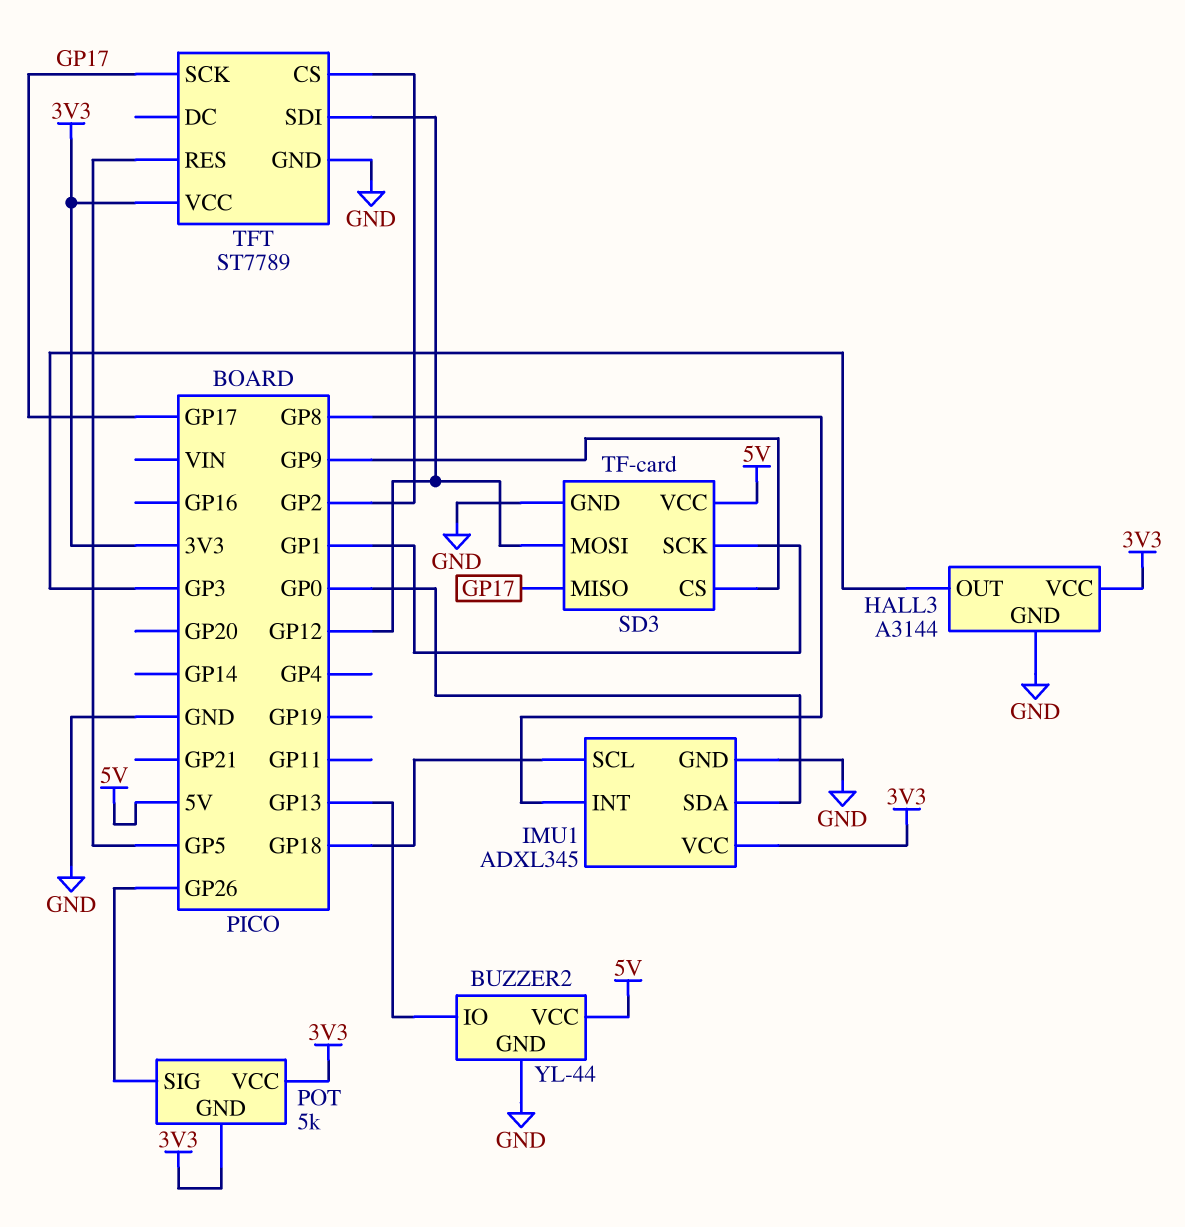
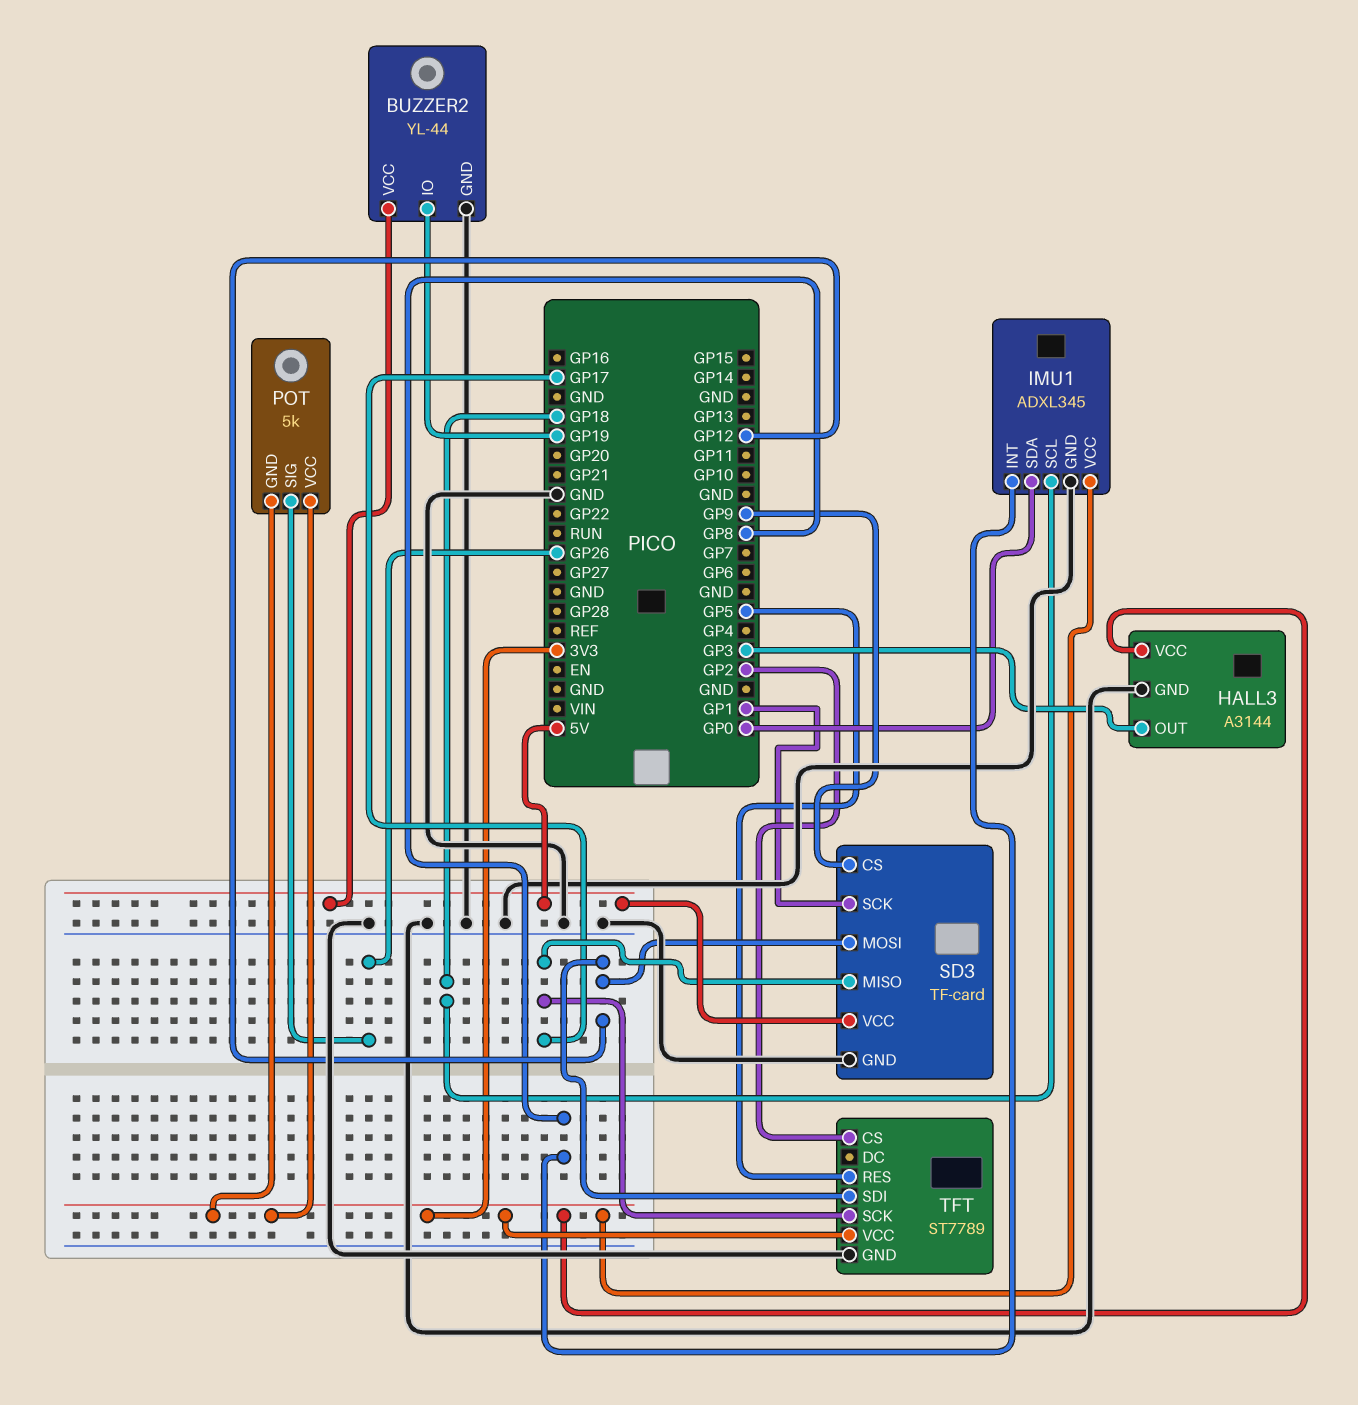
BUZZER2 pin IO: GP13 -> GP19

